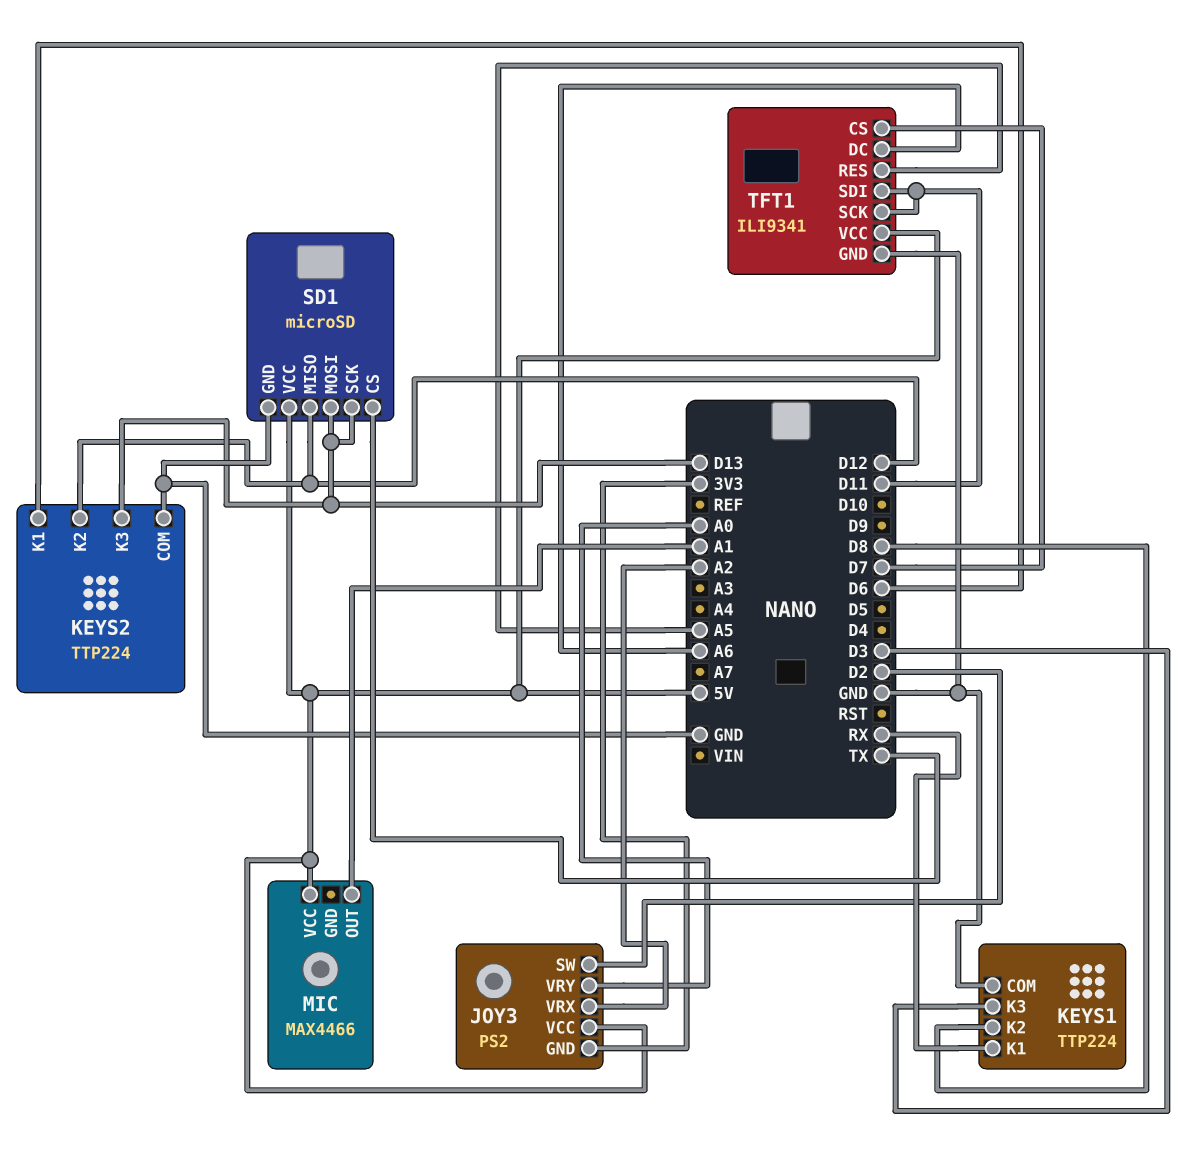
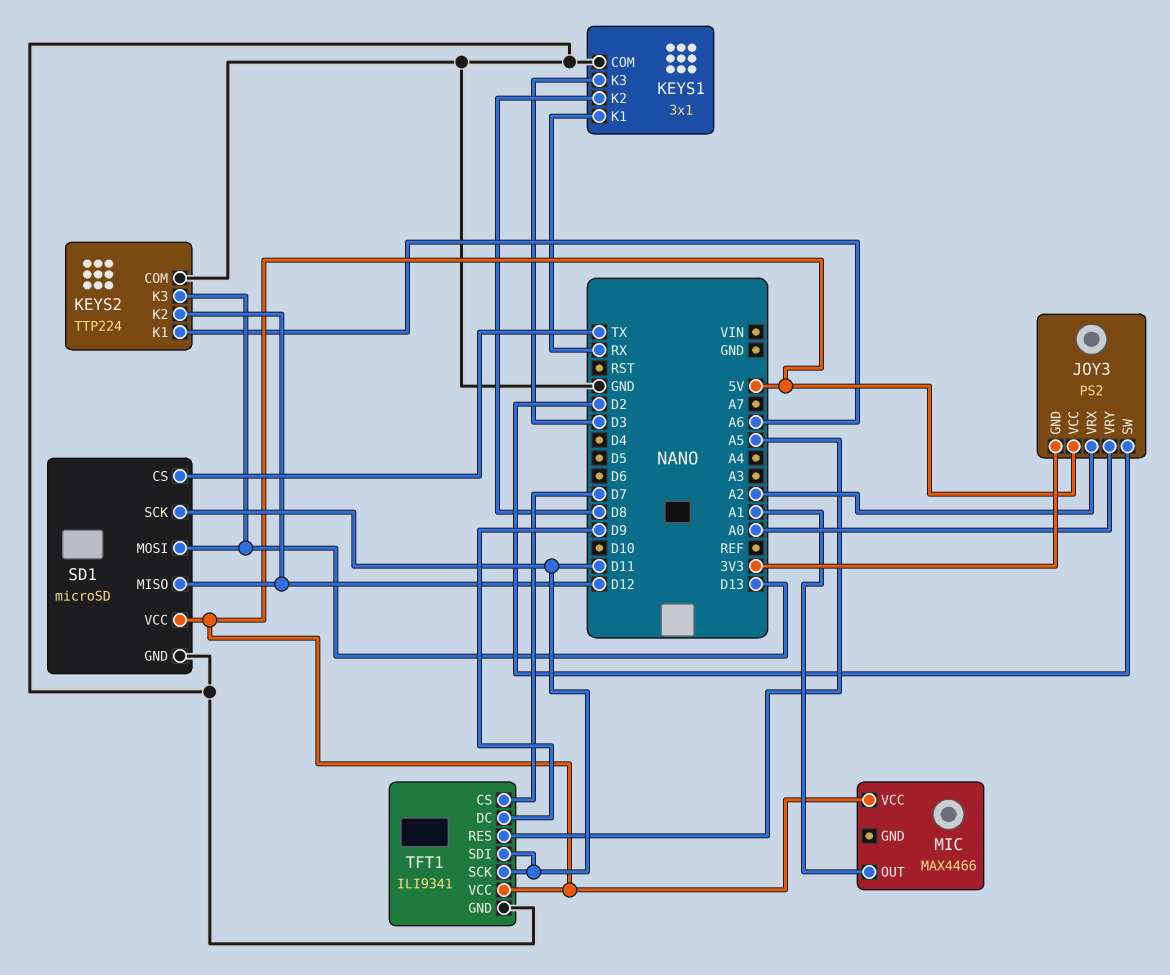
KEYS1: TTP224 -> 3x1
KEYS2 pin K1: D6 -> A6
SD1 pin SCK: D13 -> D11
TFT1 pin DC: A6 -> D9

